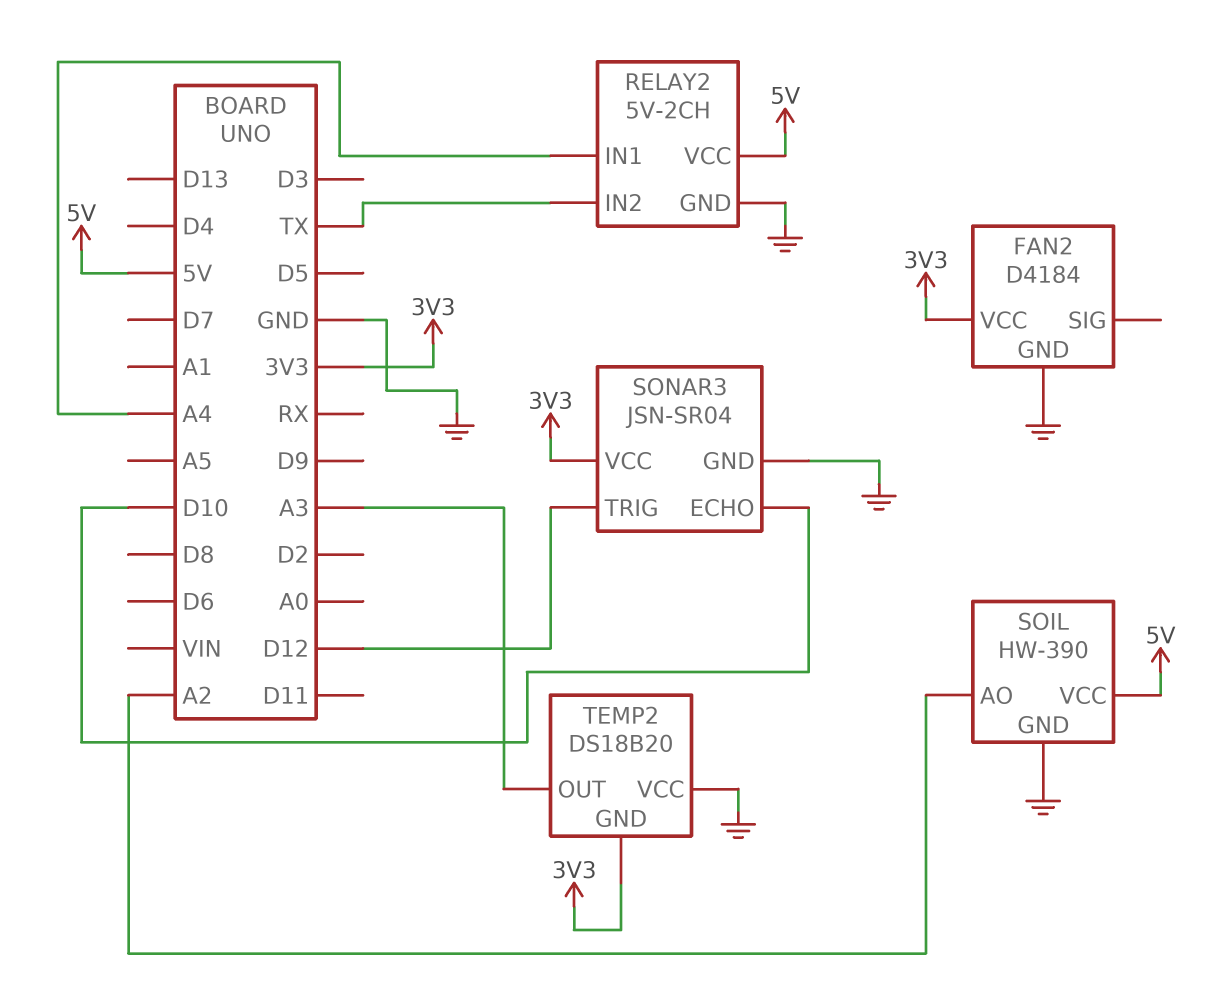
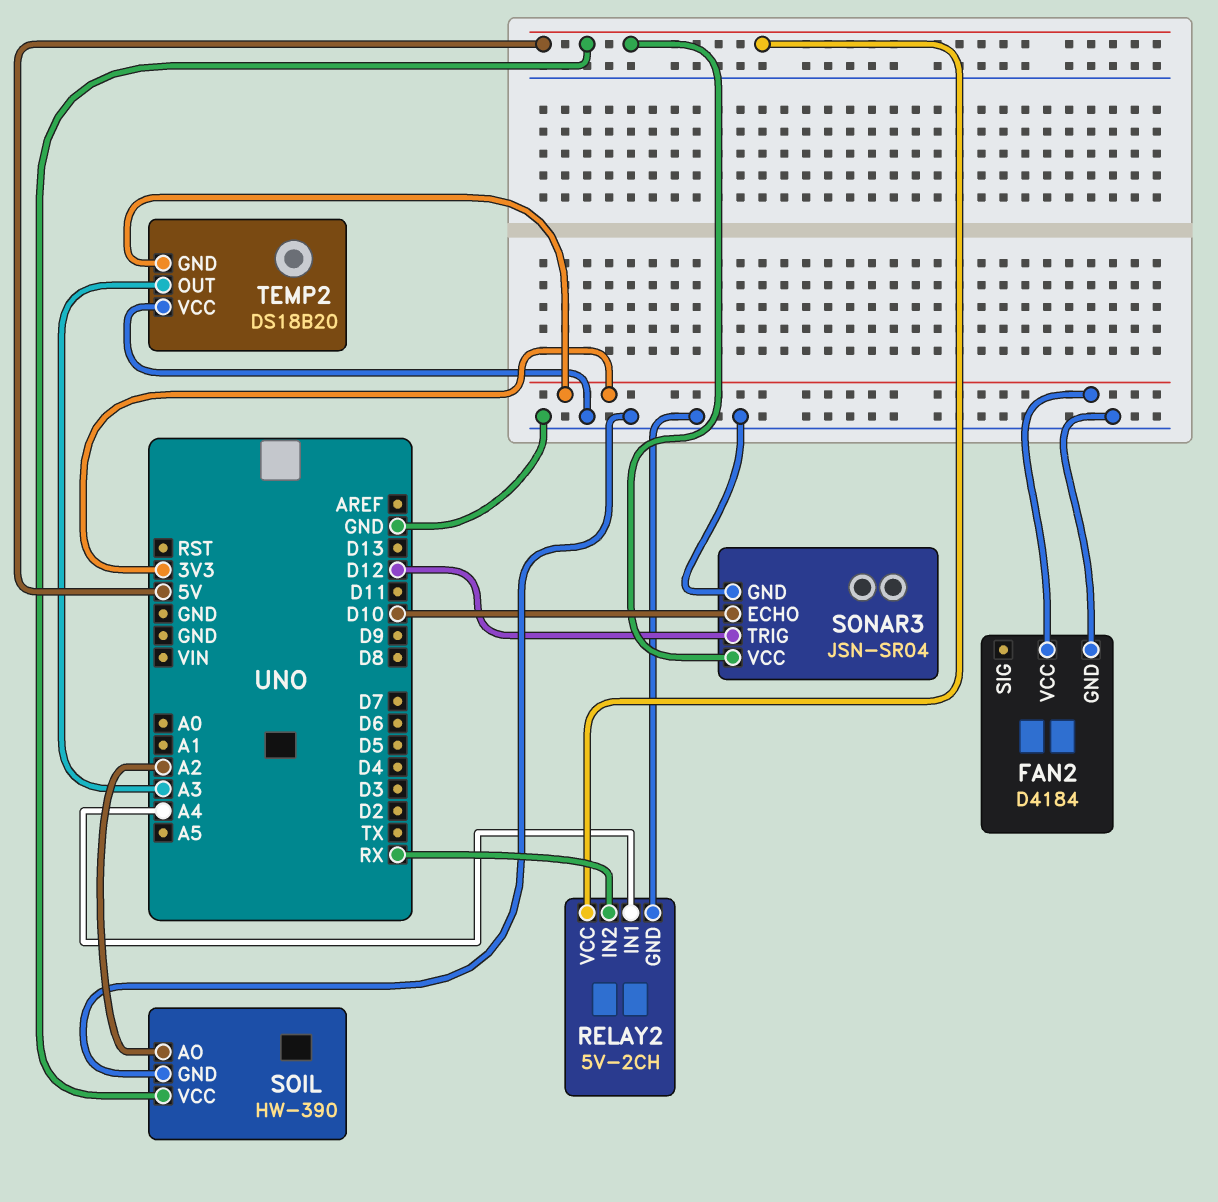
RELAY2 pin IN2: TX -> RX
SONAR3 pin VCC: 3V3 -> 5V

